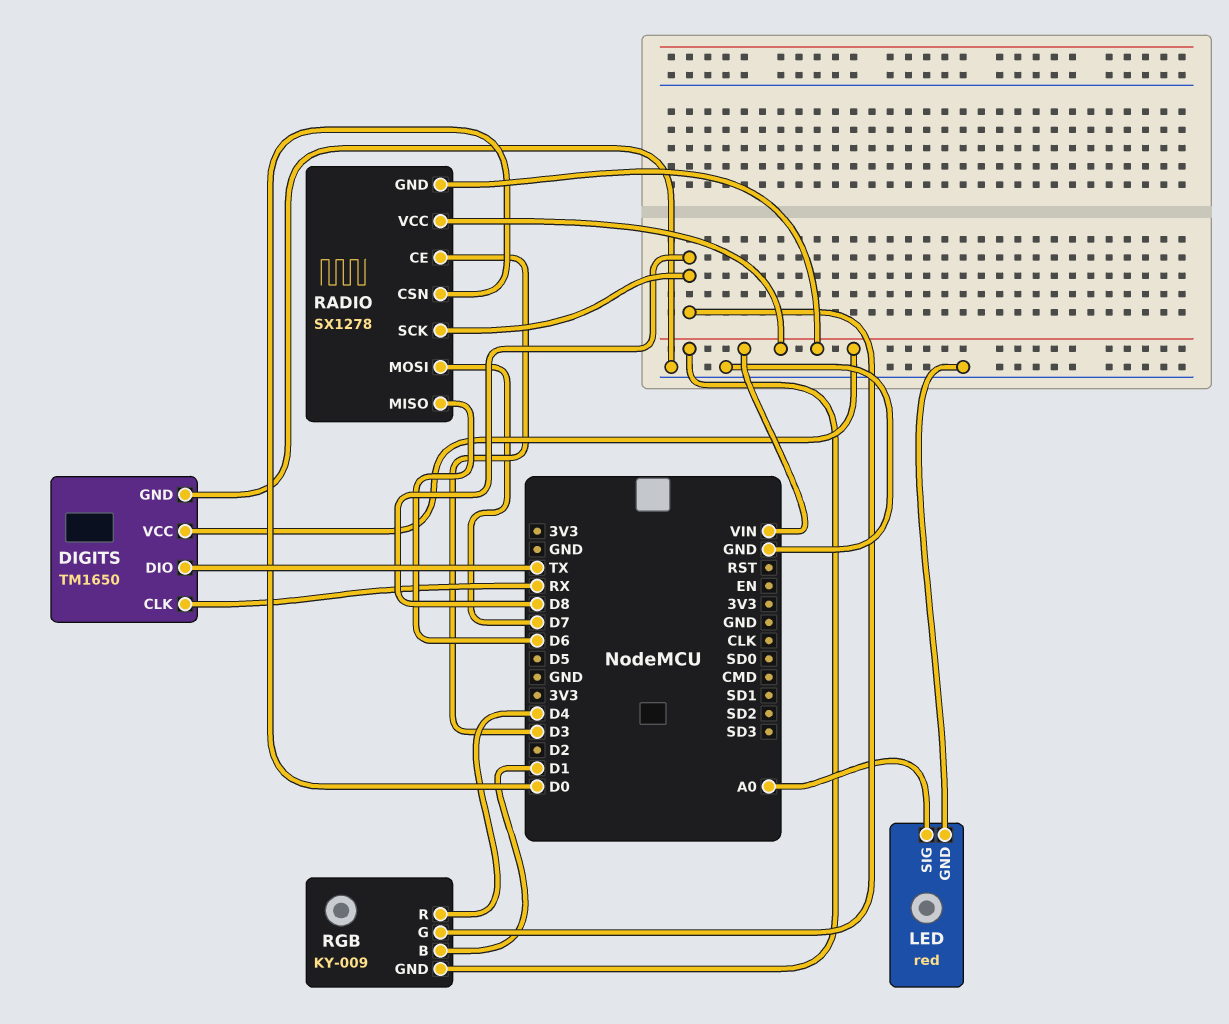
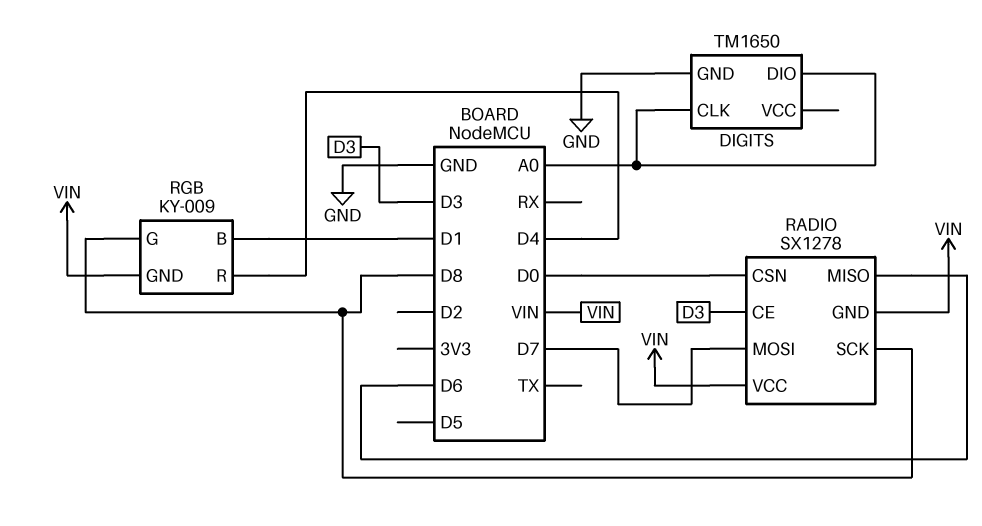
DIGITS pin CLK: RX -> A0
DIGITS pin DIO: TX -> A0
DIGITS pin VCC: VIN -> none
LED: red -> none
LED pin GND: GND -> none
LED pin SIG: A0 -> none

